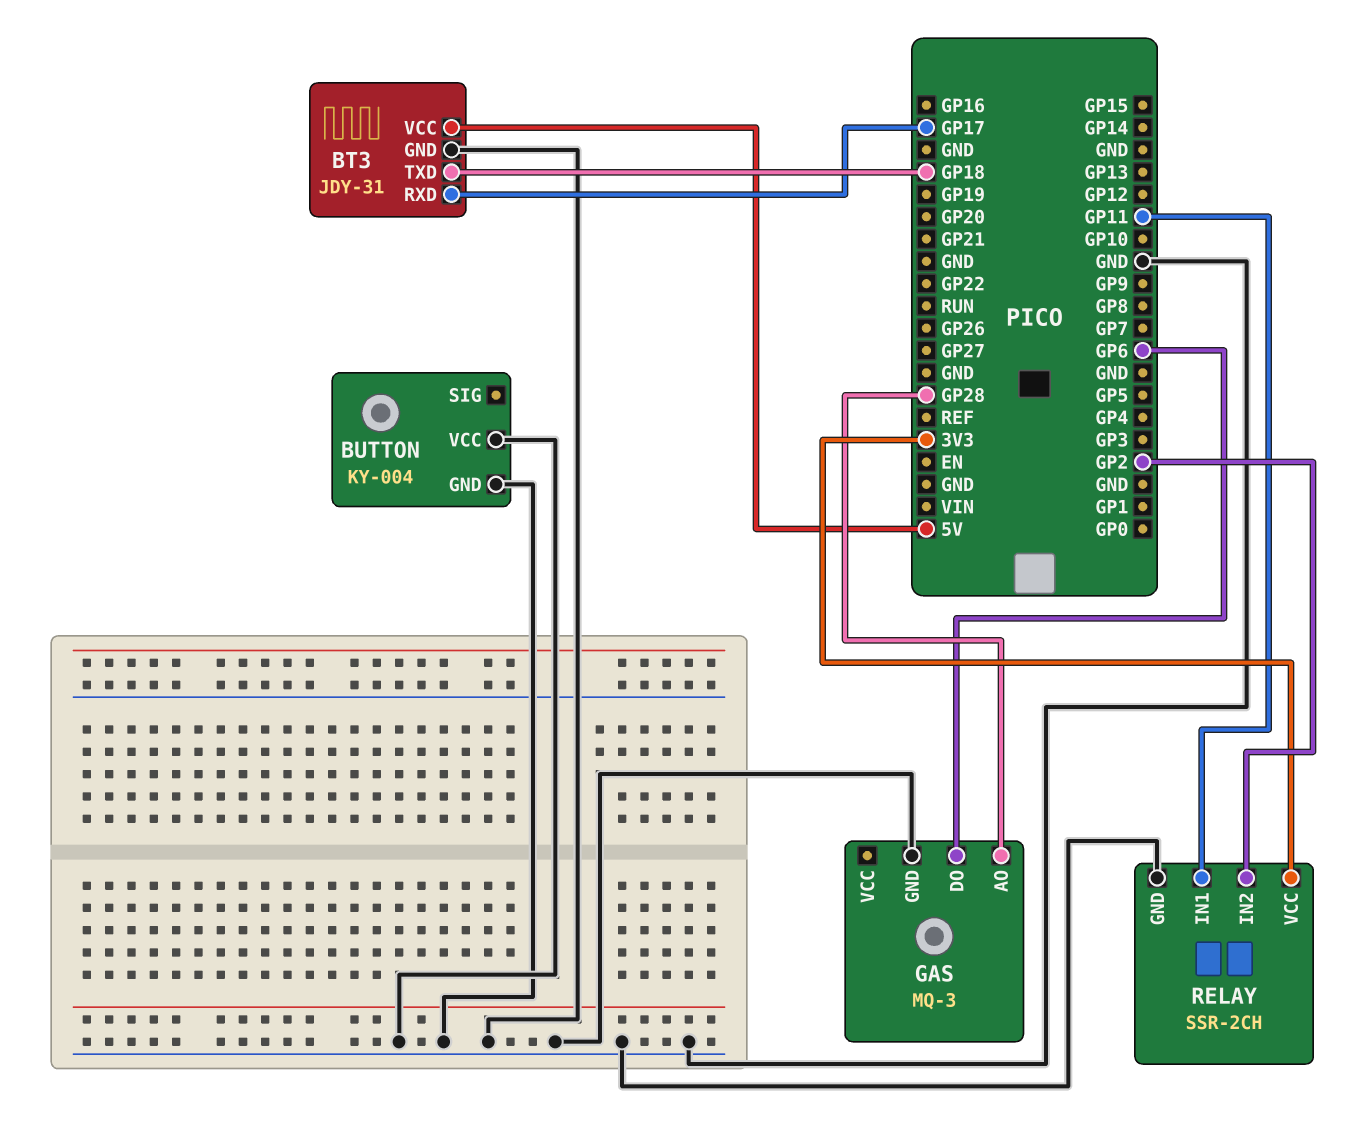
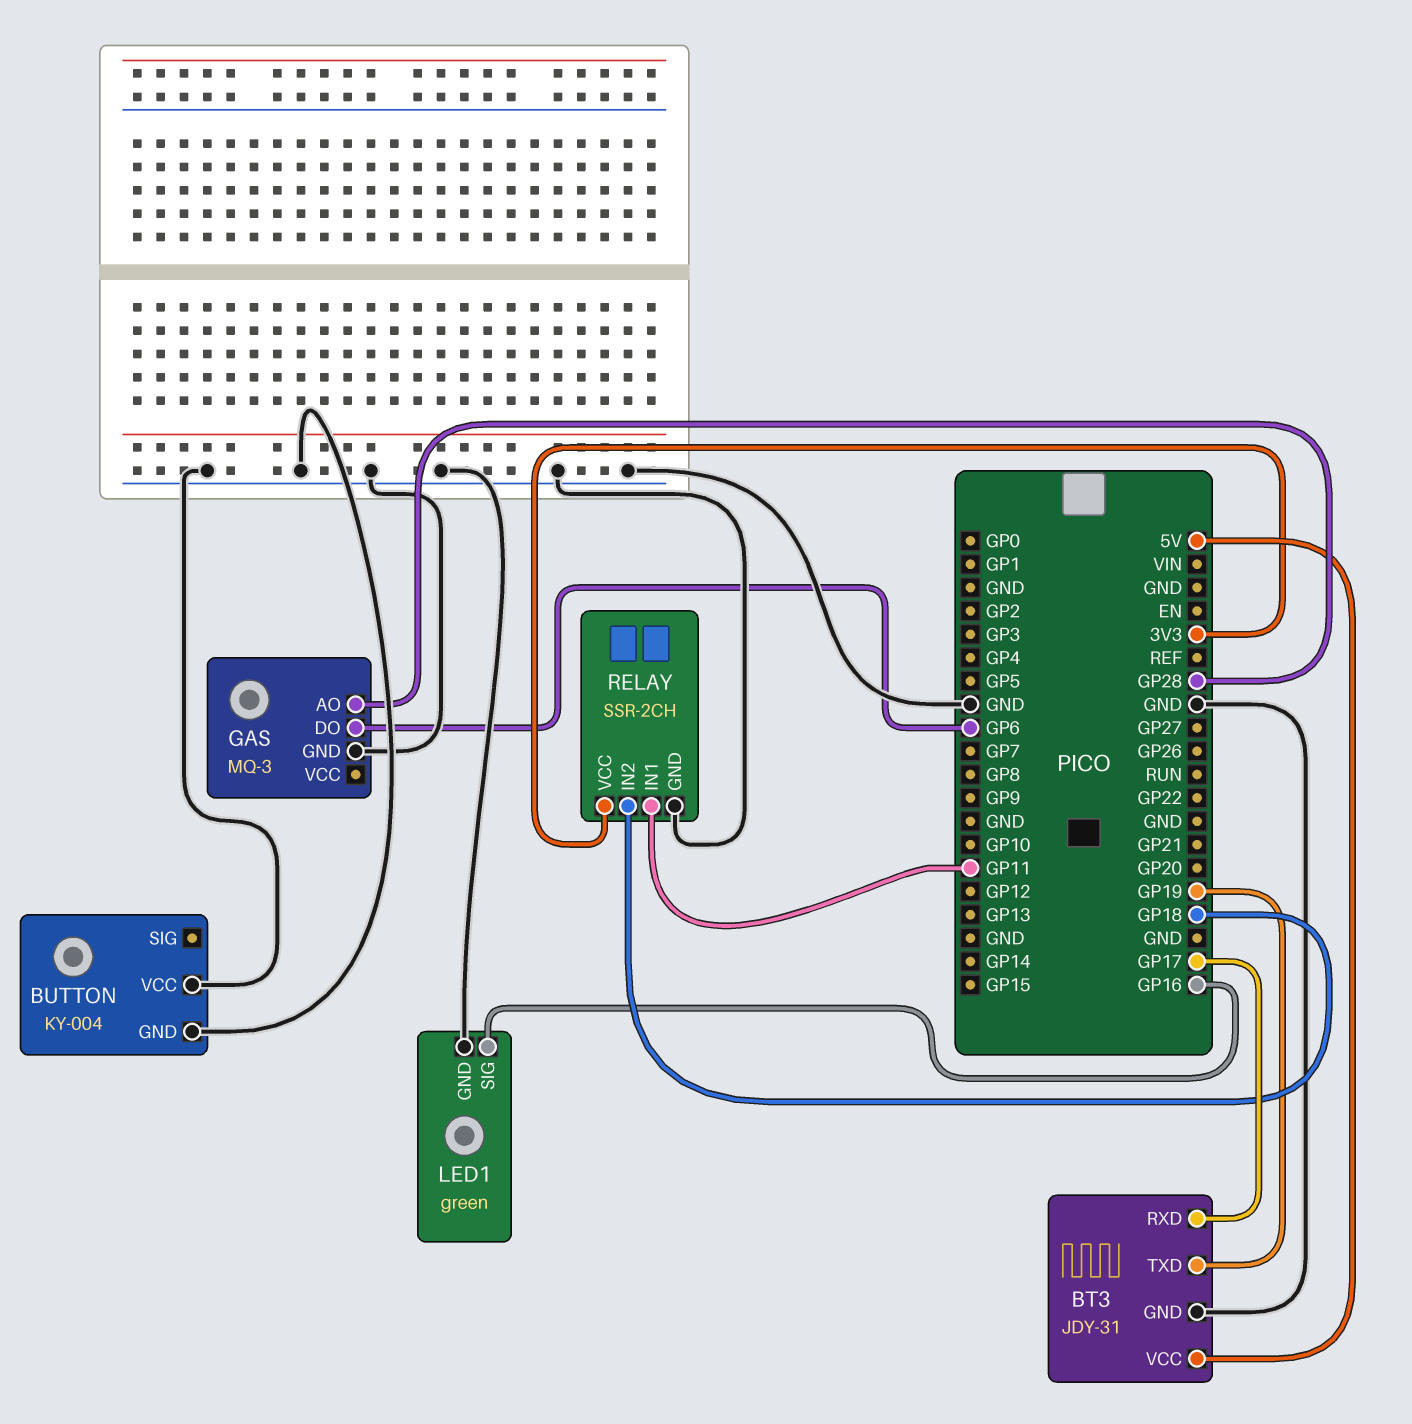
BT3 pin TXD: GP18 -> GP19
LED1: none -> green
LED1 pin GND: none -> GND
LED1 pin SIG: none -> GP16
RELAY pin IN2: GP2 -> GP18

